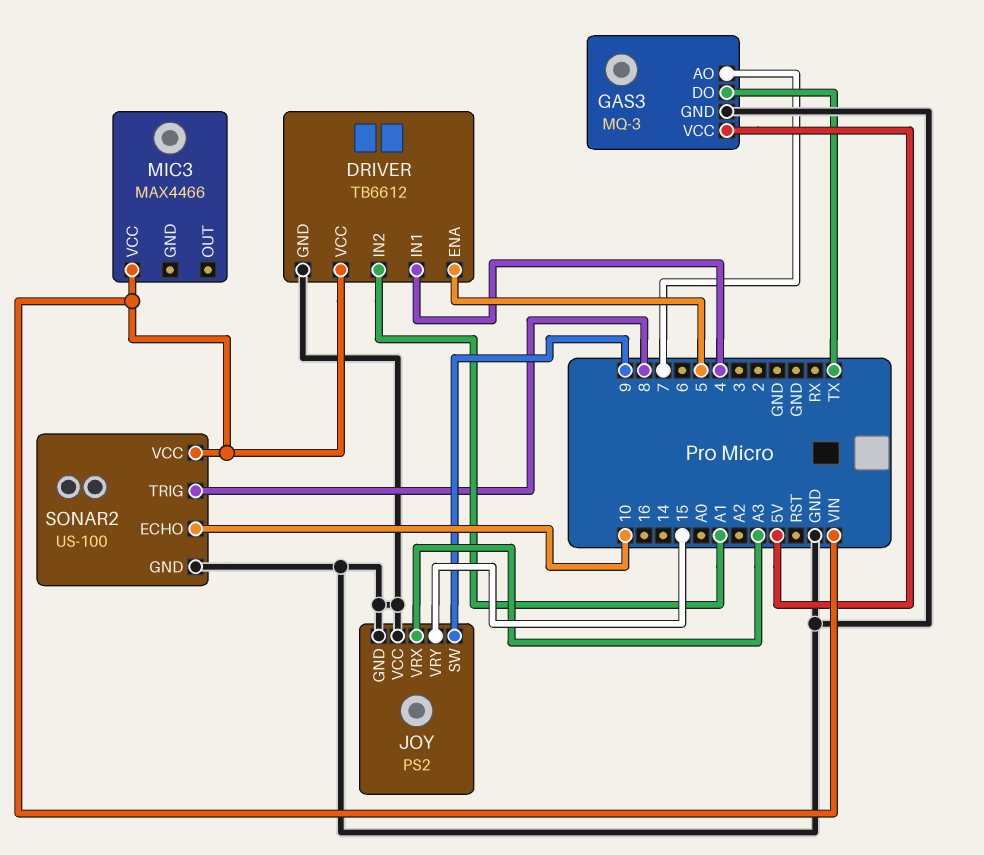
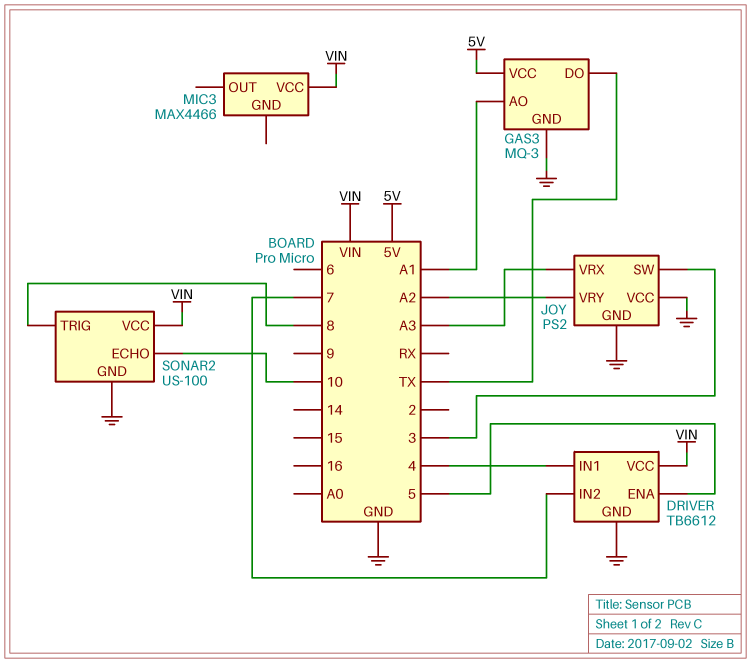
DRIVER pin IN2: A1 -> 7
GAS3 pin AO: 7 -> A1
JOY pin SW: 9 -> 3
JOY pin VRY: 15 -> A2

